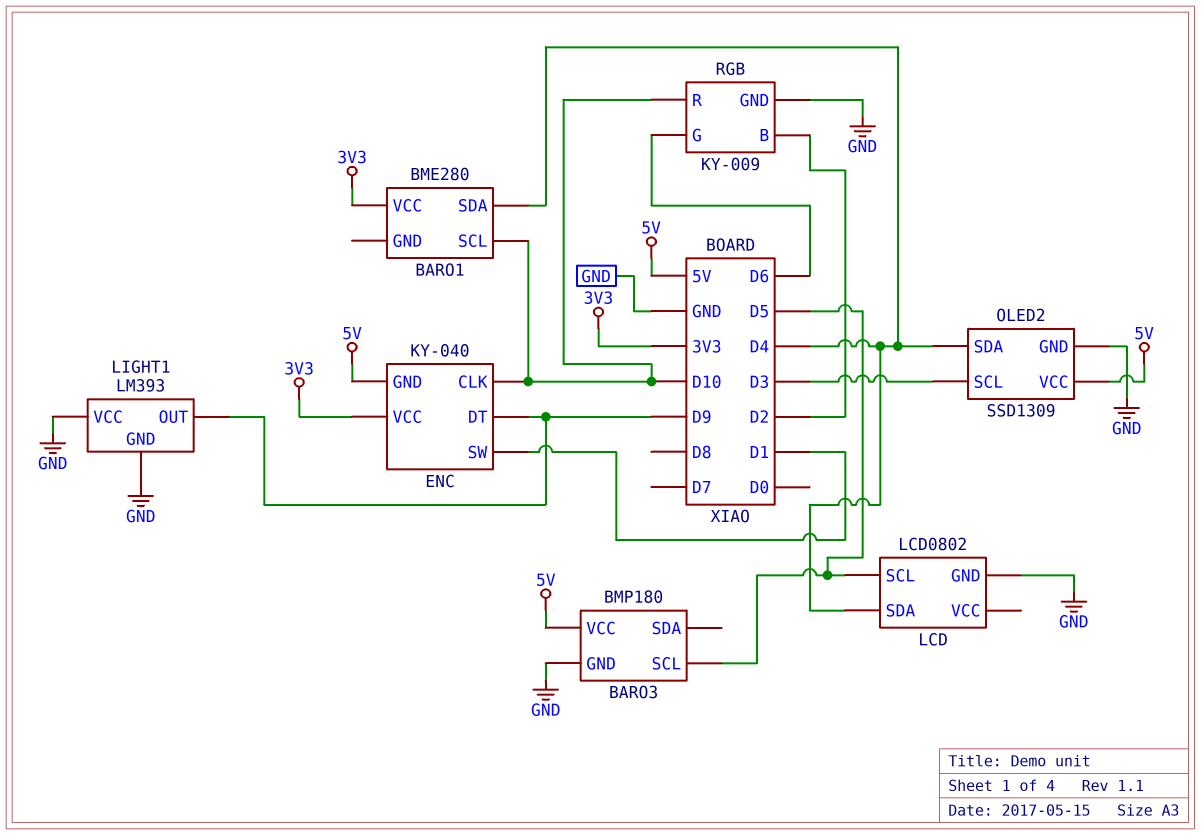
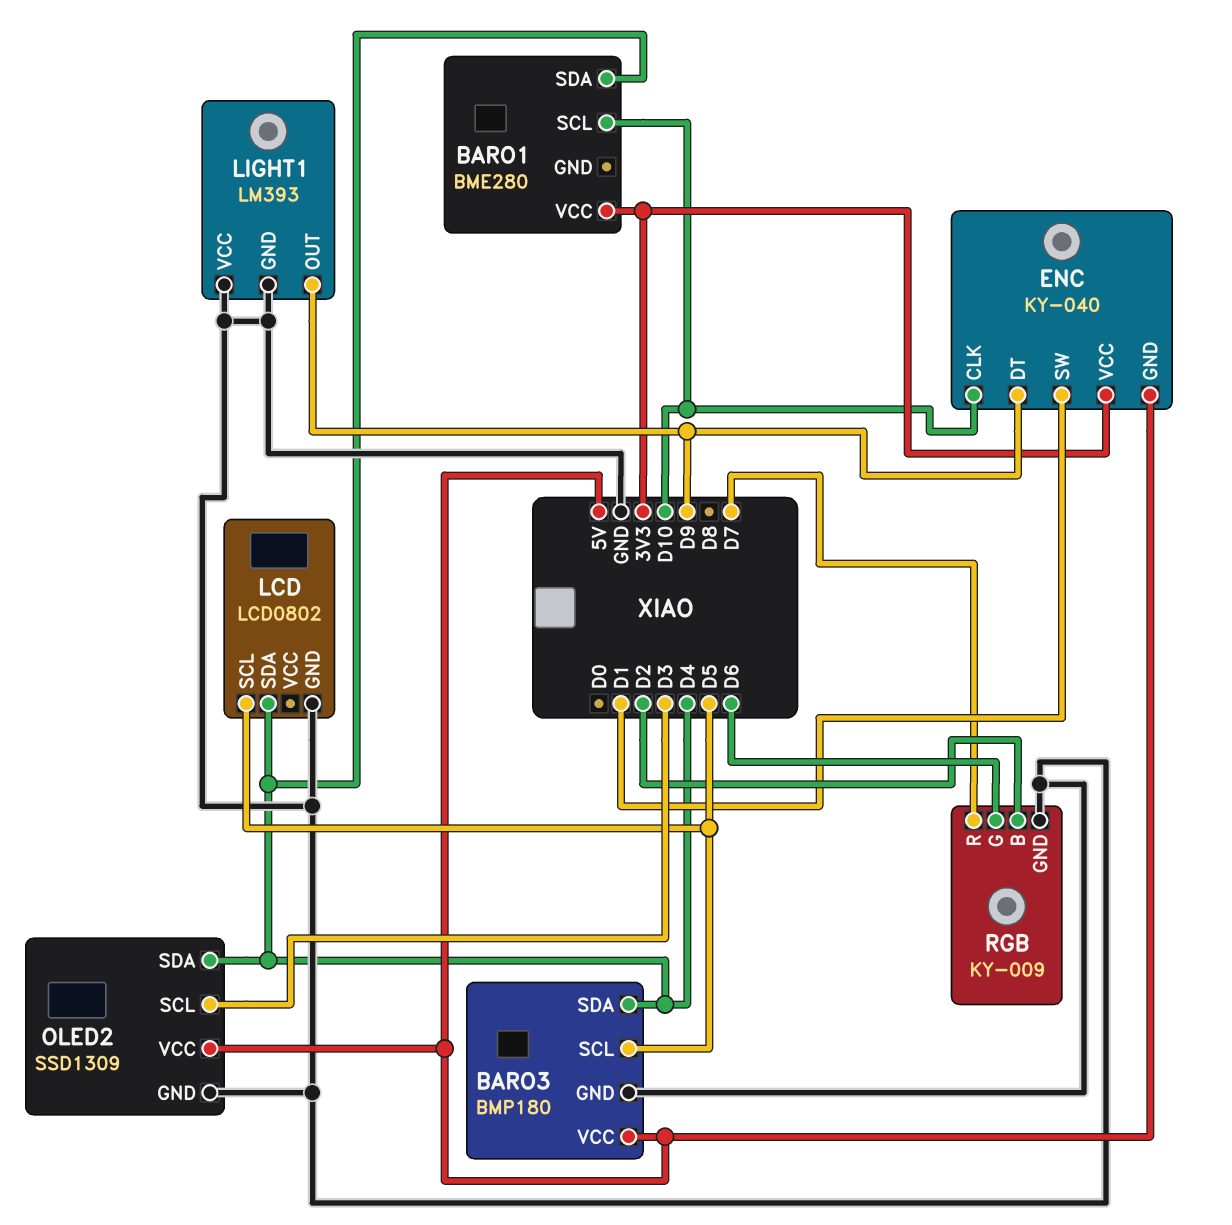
BARO3 pin SDA: none -> D4
RGB pin R: D10 -> D7

